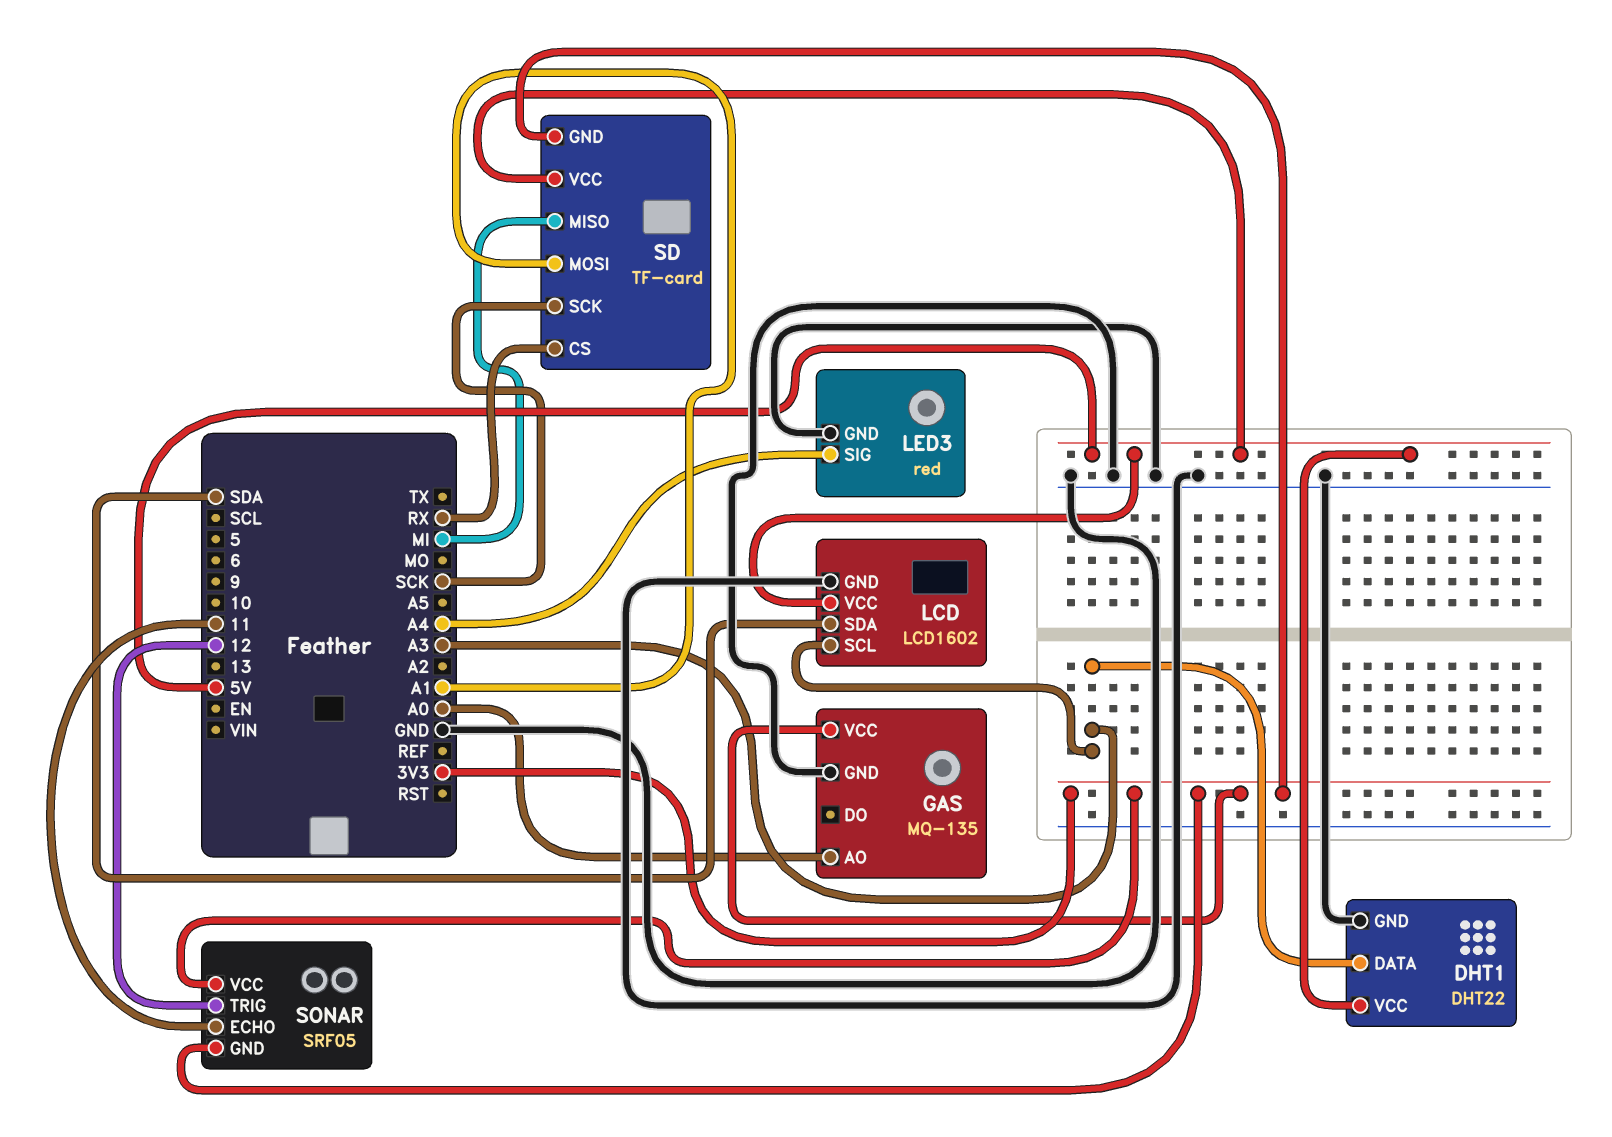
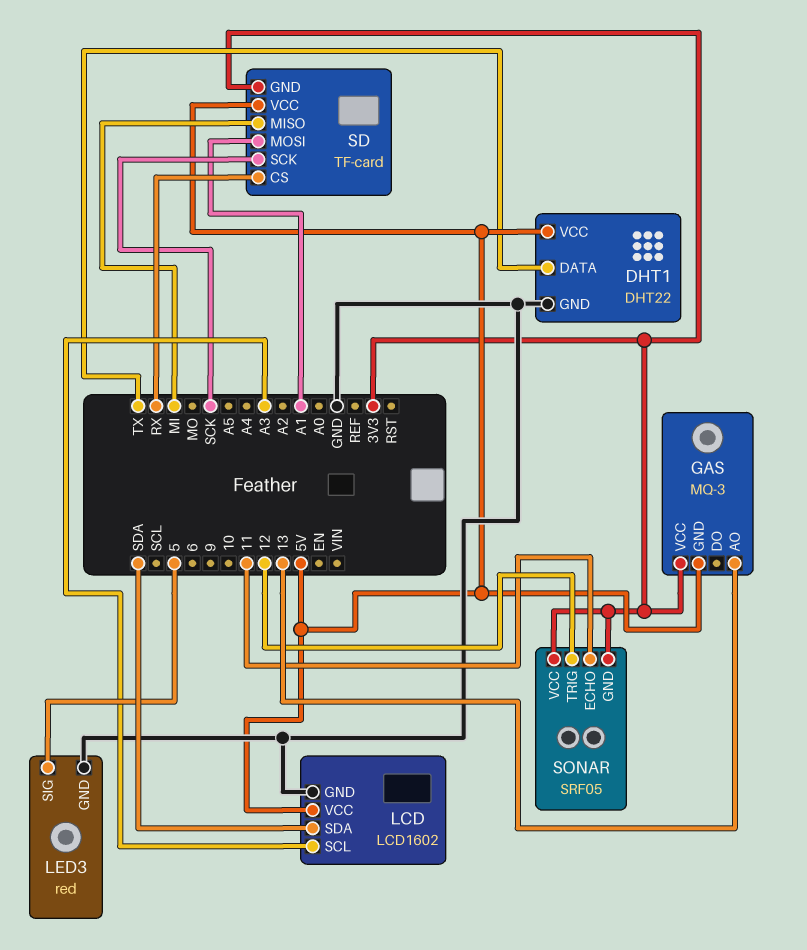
DHT1 pin DATA: A3 -> TX
GAS: MQ-135 -> MQ-3
GAS pin AO: A0 -> 13
GAS pin GND: GND -> 5V
LED3 pin SIG: A4 -> 5

